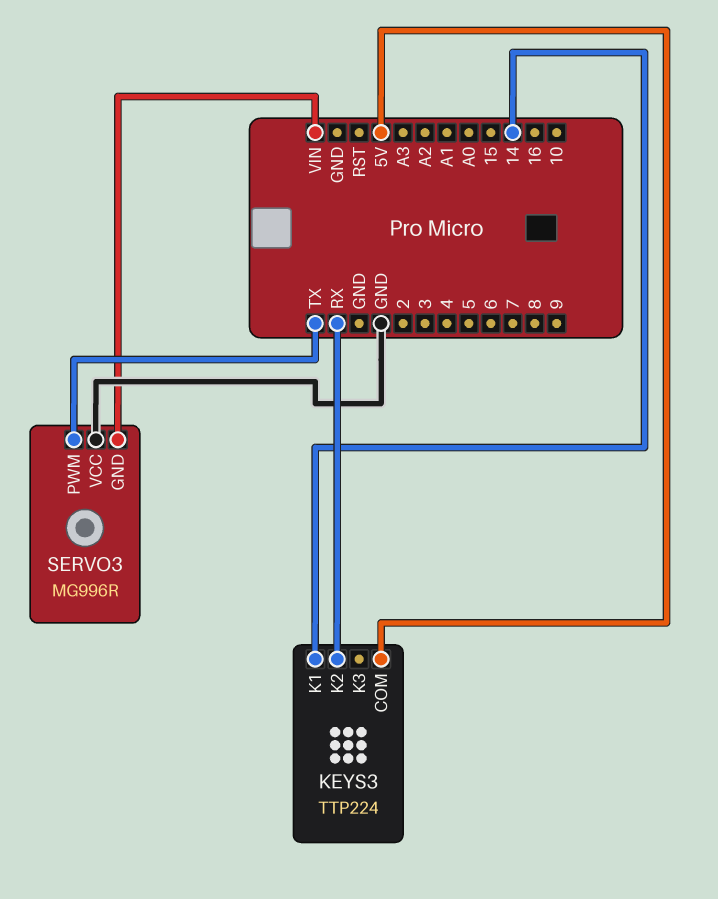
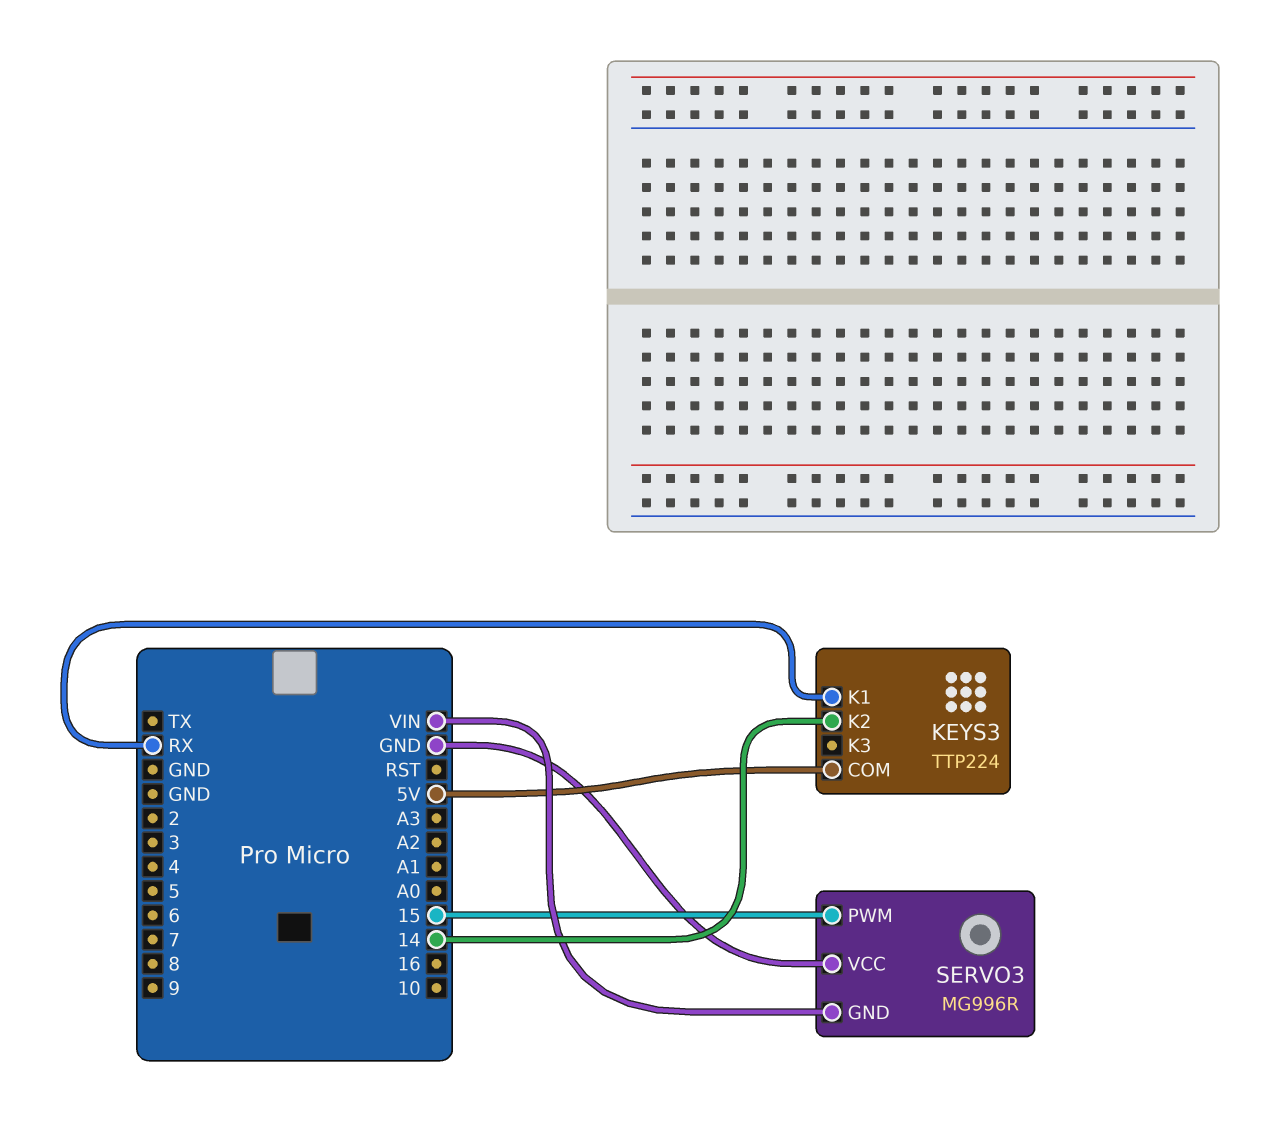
KEYS3 pin K1: 14 -> RX
KEYS3 pin K2: RX -> 14
SERVO3 pin PWM: TX -> 15

